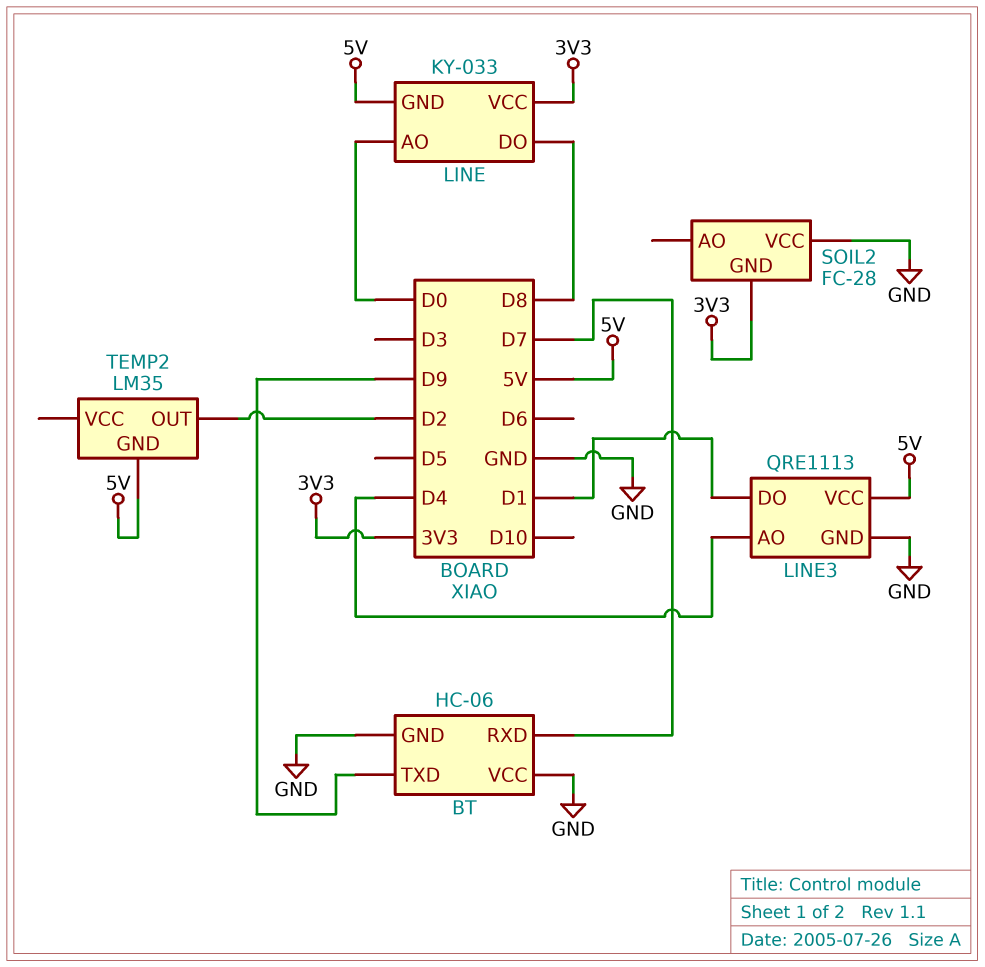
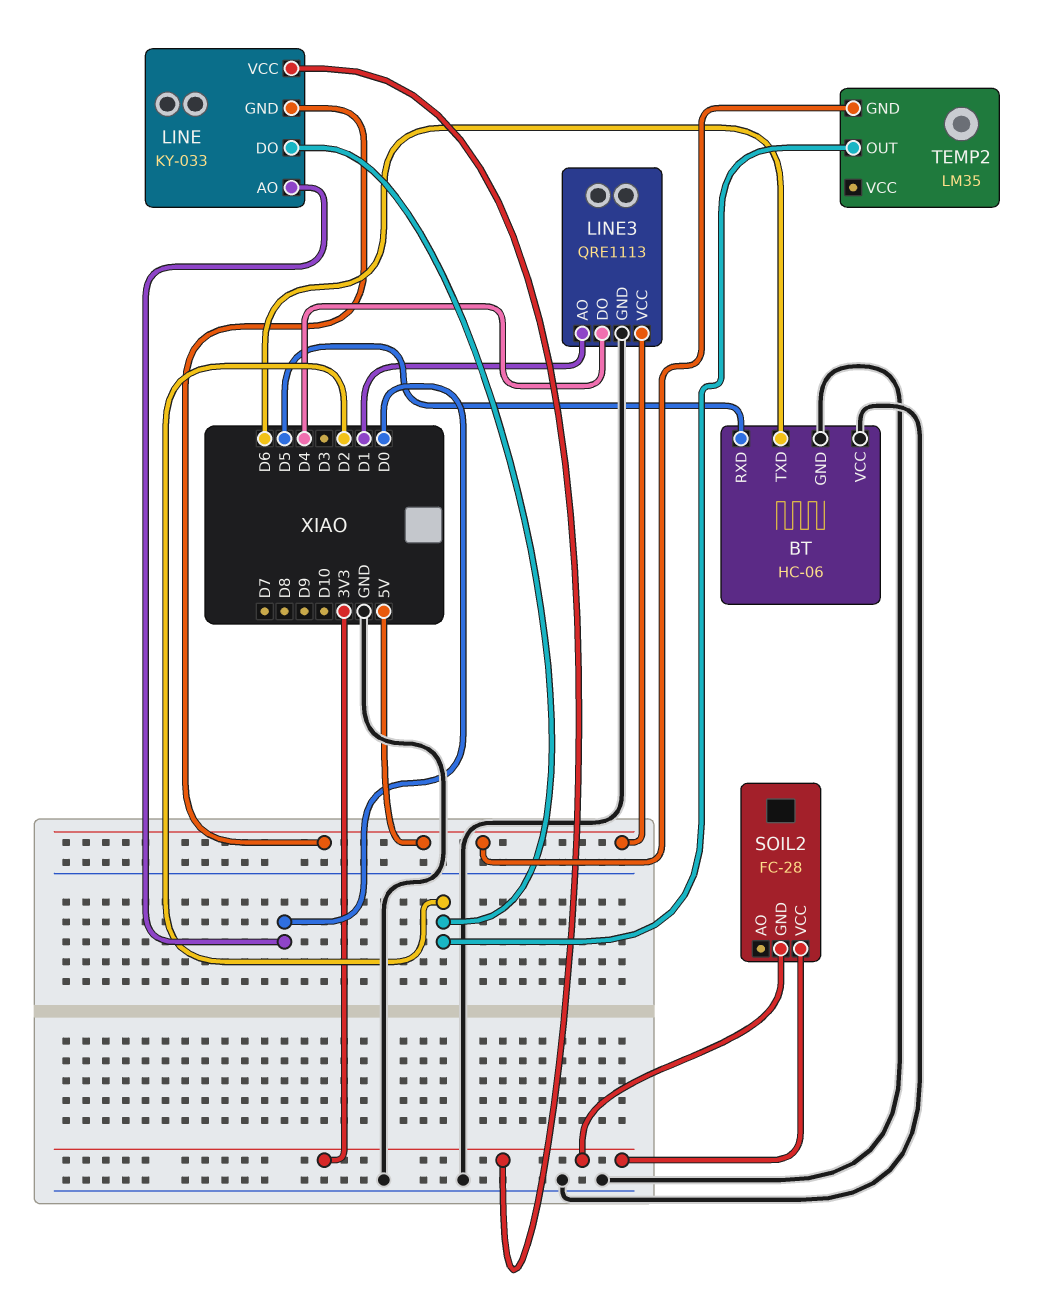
BT pin RXD: D7 -> D5
BT pin TXD: D9 -> D6
LINE pin DO: D8 -> D2
LINE3 pin AO: D4 -> D1
LINE3 pin DO: D1 -> D4
SOIL2 pin VCC: GND -> 3V3

